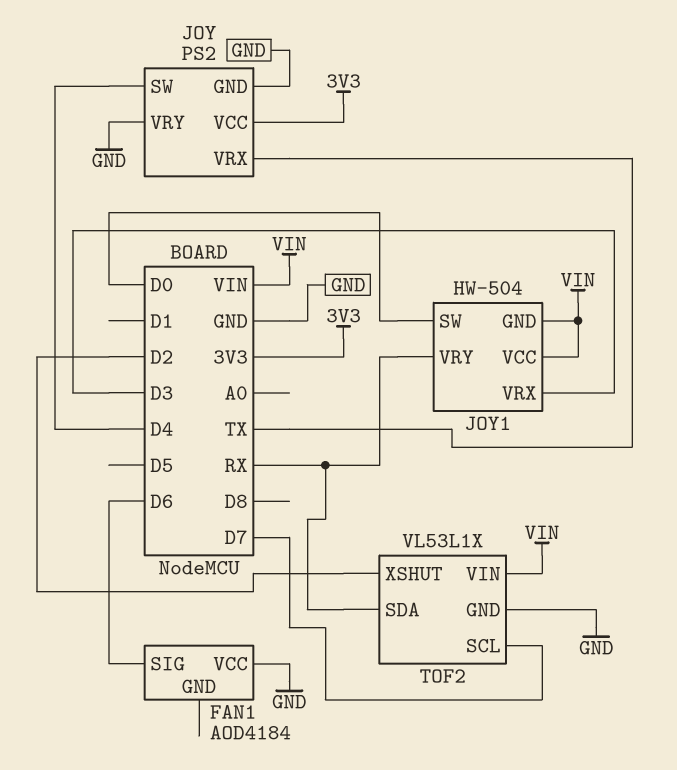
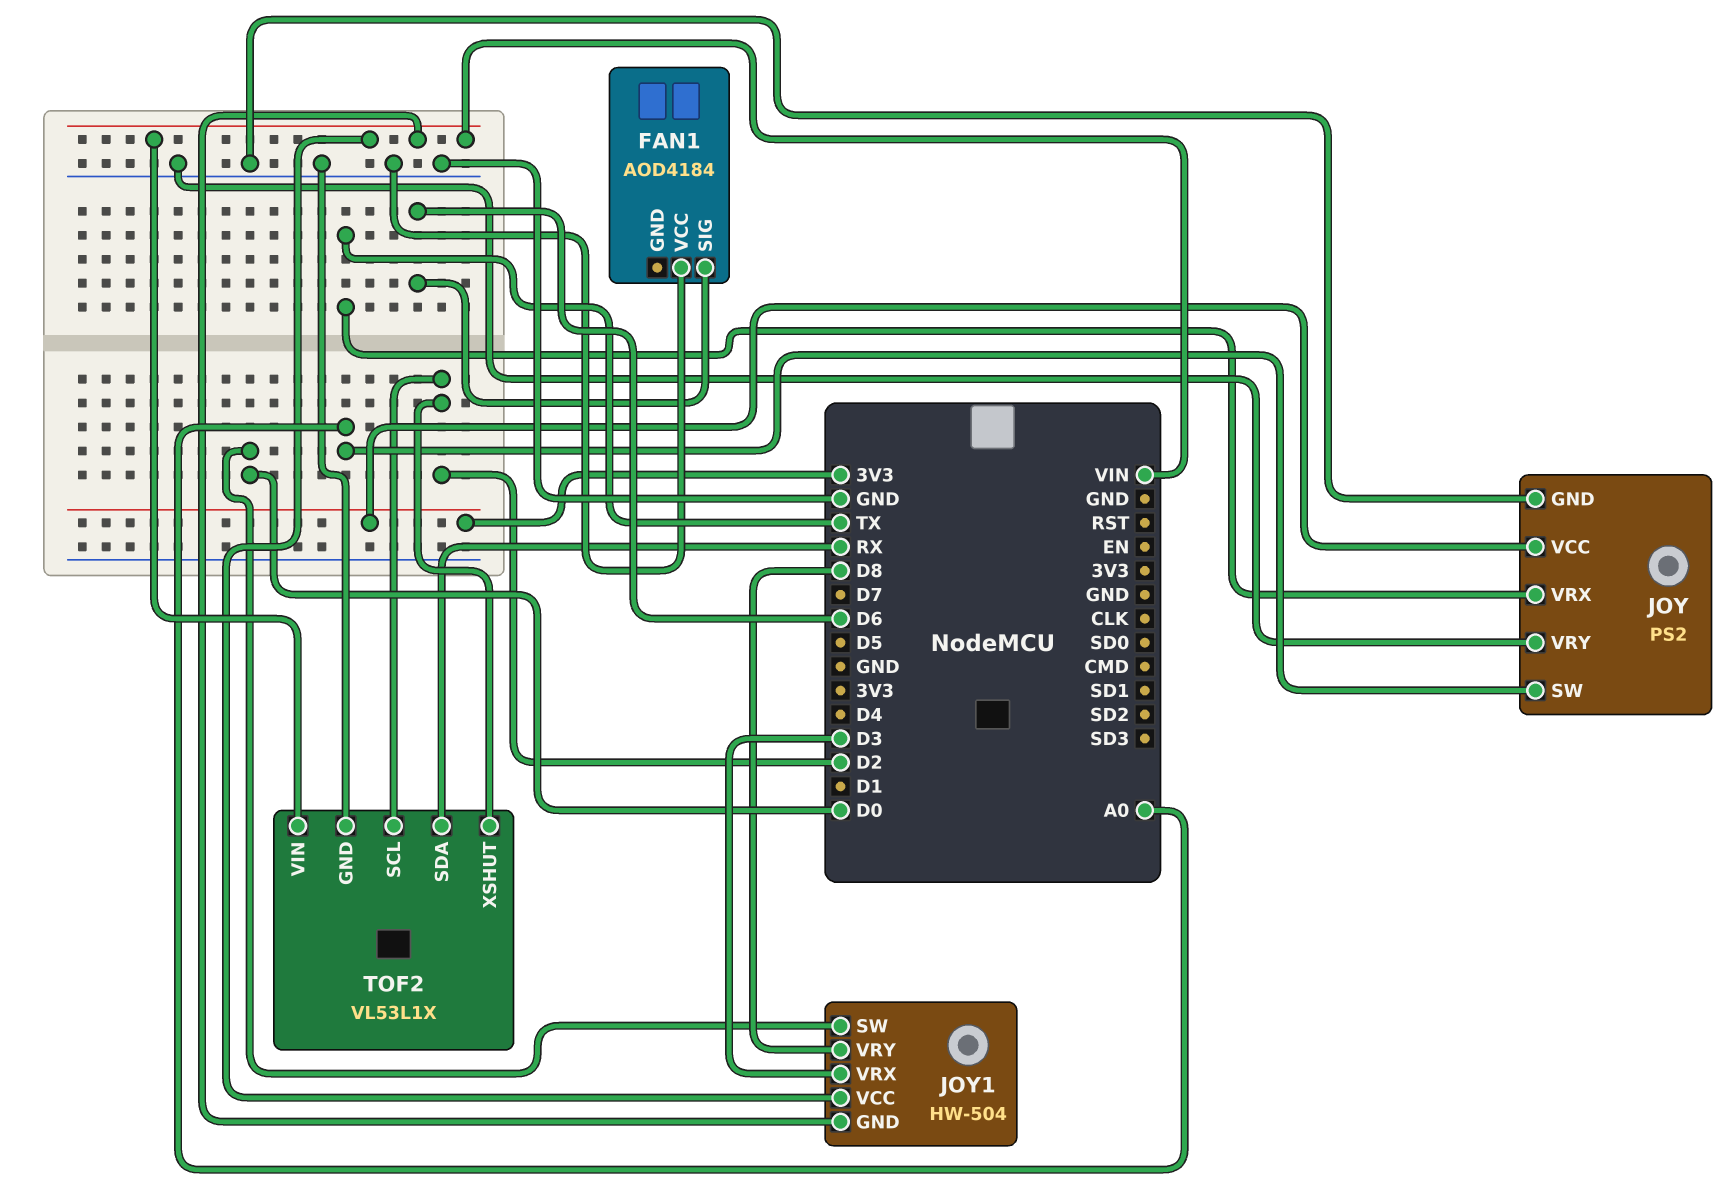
JOY pin SW: D4 -> A0
JOY1 pin VRY: RX -> D8
TOF2 pin SCL: D7 -> D2

